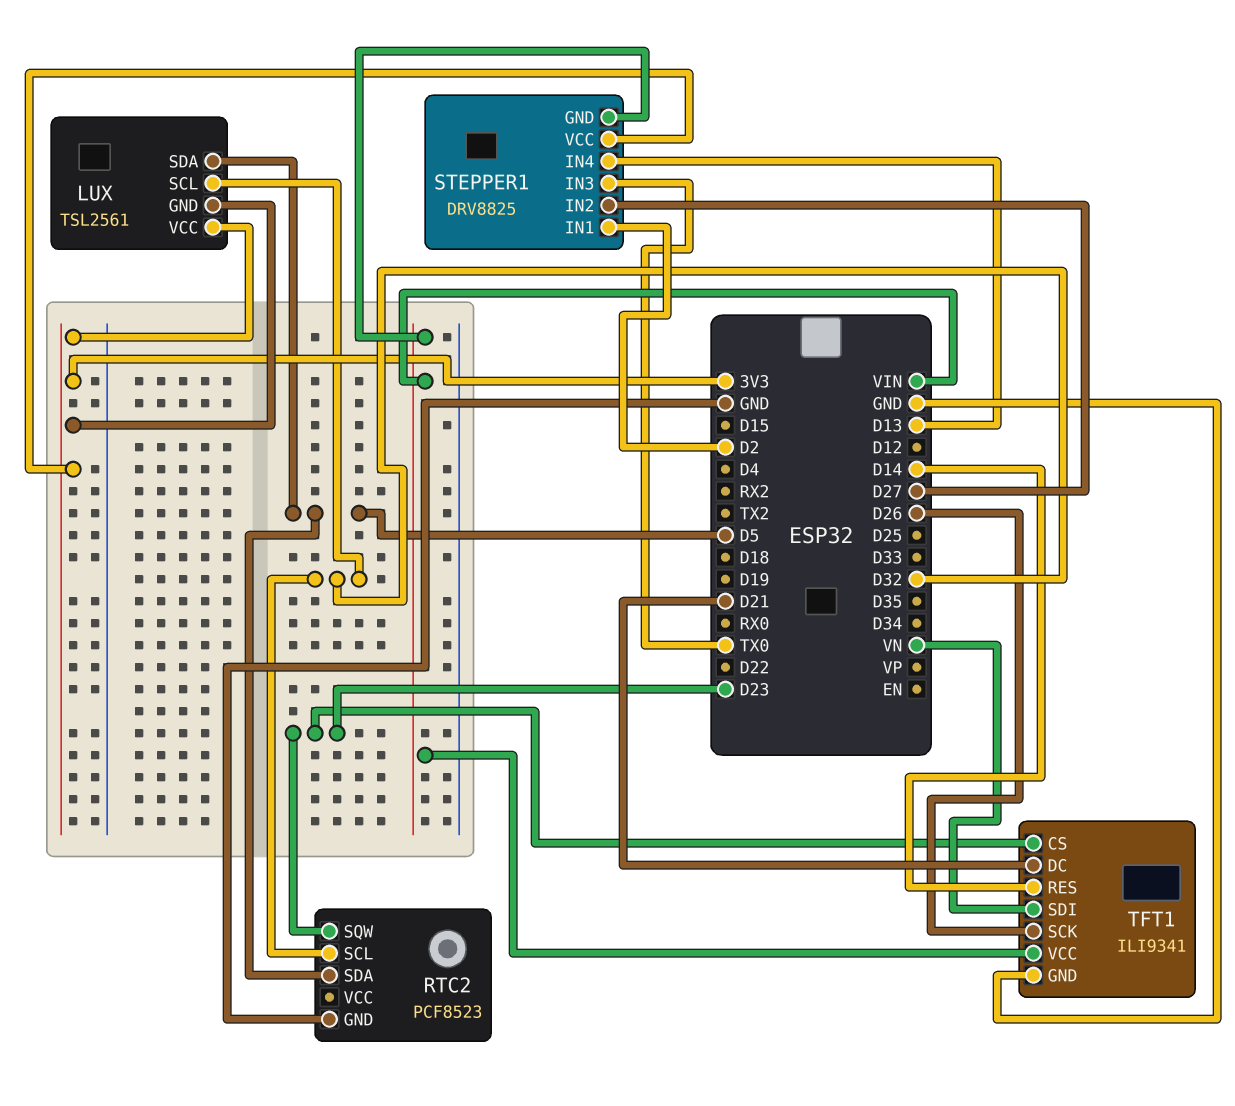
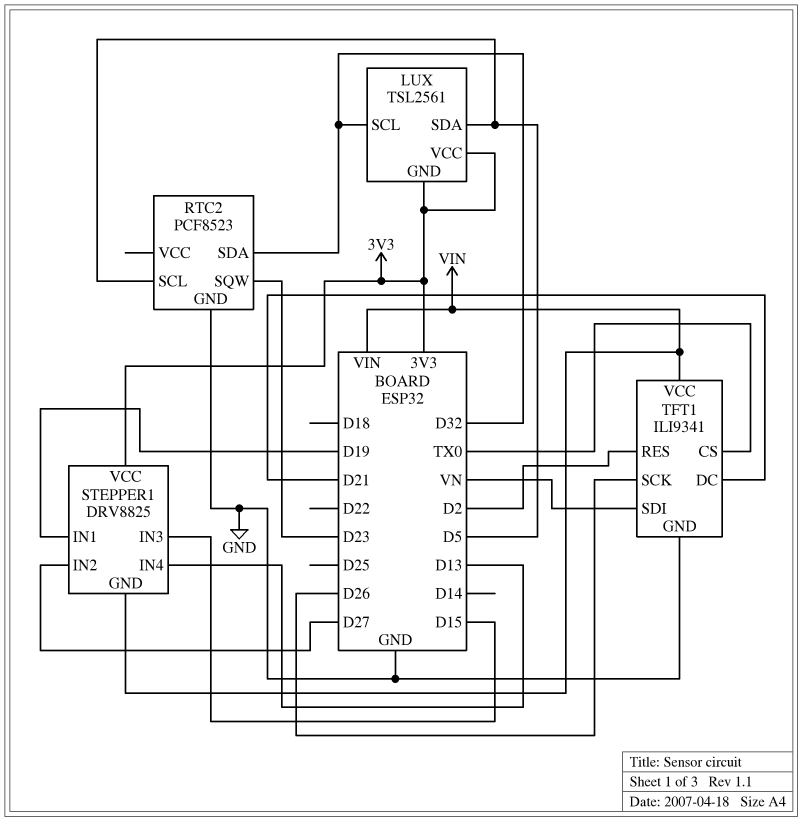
RTC2 pin SCL: D32 -> D5
RTC2 pin SDA: D5 -> D32
STEPPER1 pin IN1: D2 -> D19
STEPPER1 pin IN3: TX0 -> D15
TFT1 pin CS: D23 -> TX0
TFT1 pin RES: D14 -> D2

